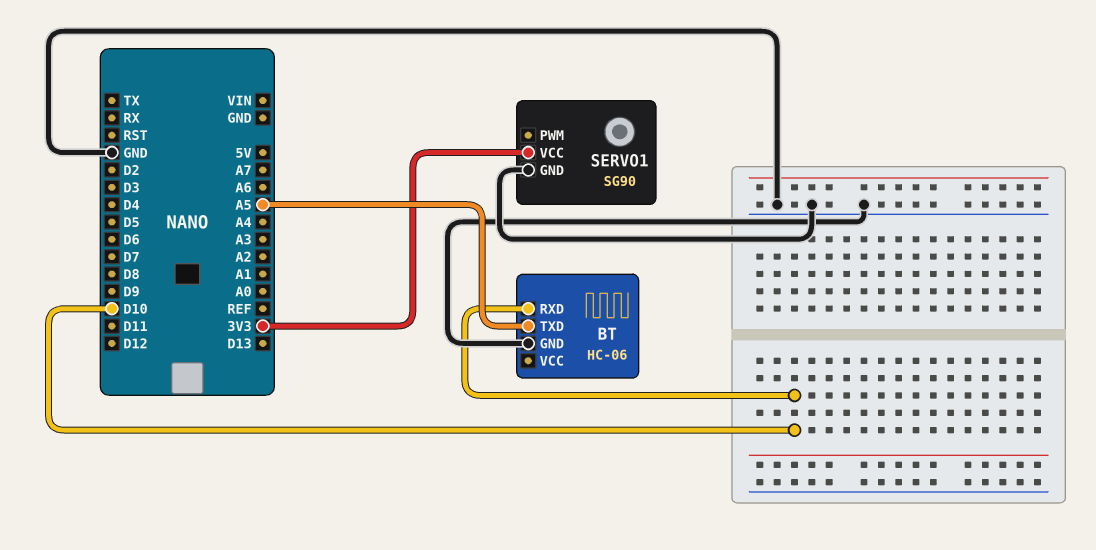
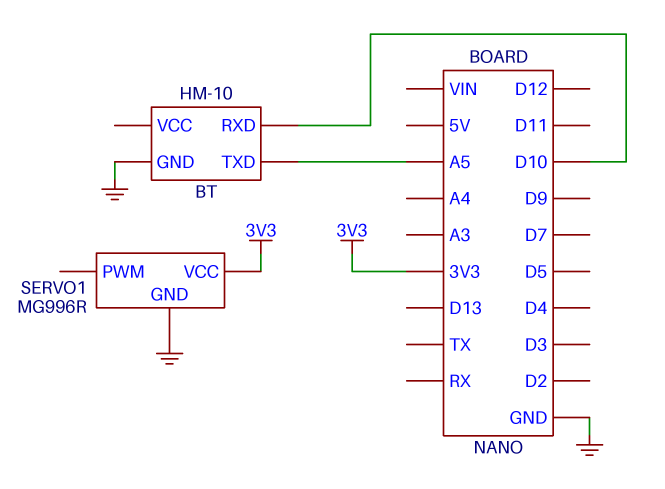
BT: HC-06 -> HM-10
SERVO1: SG90 -> MG996R

